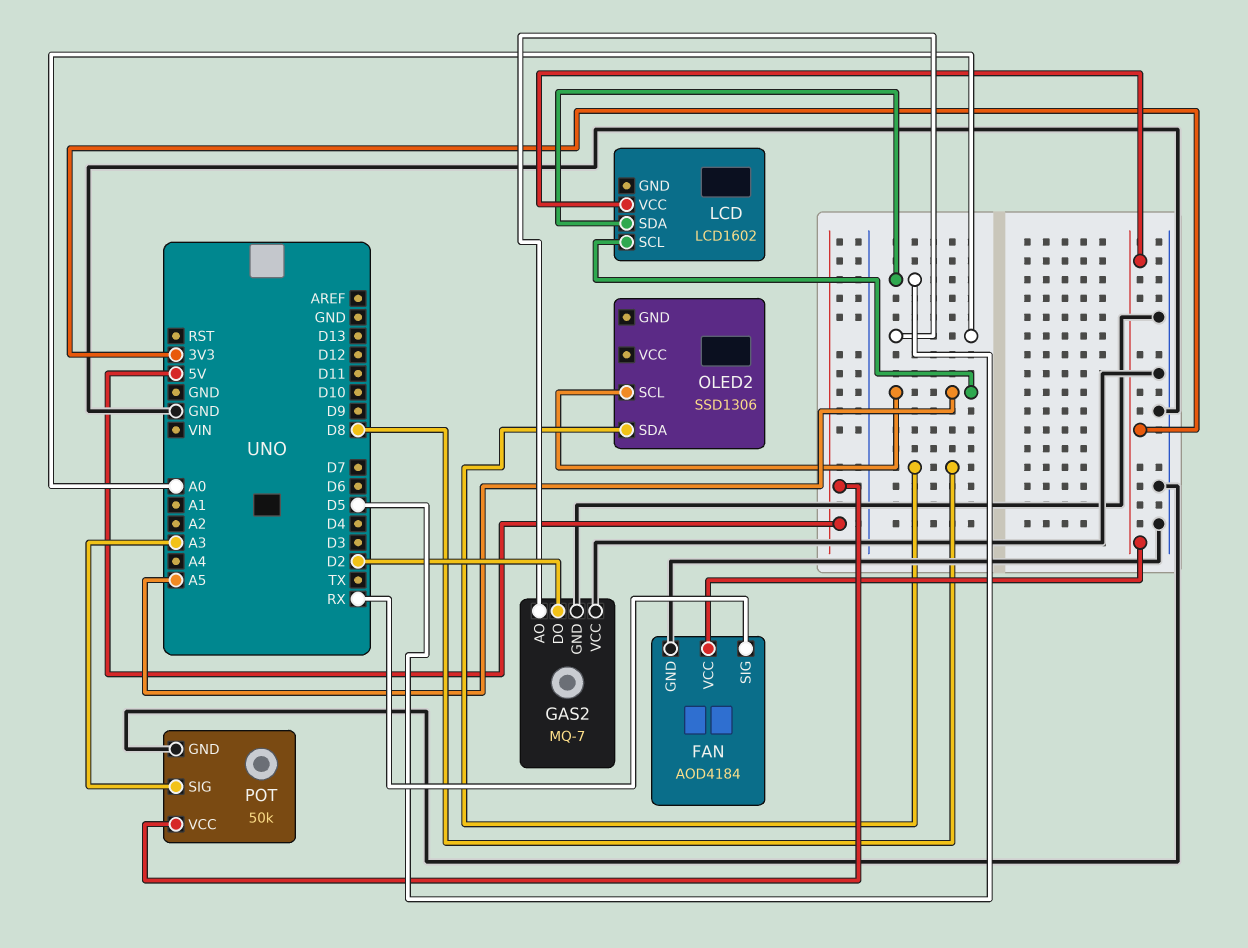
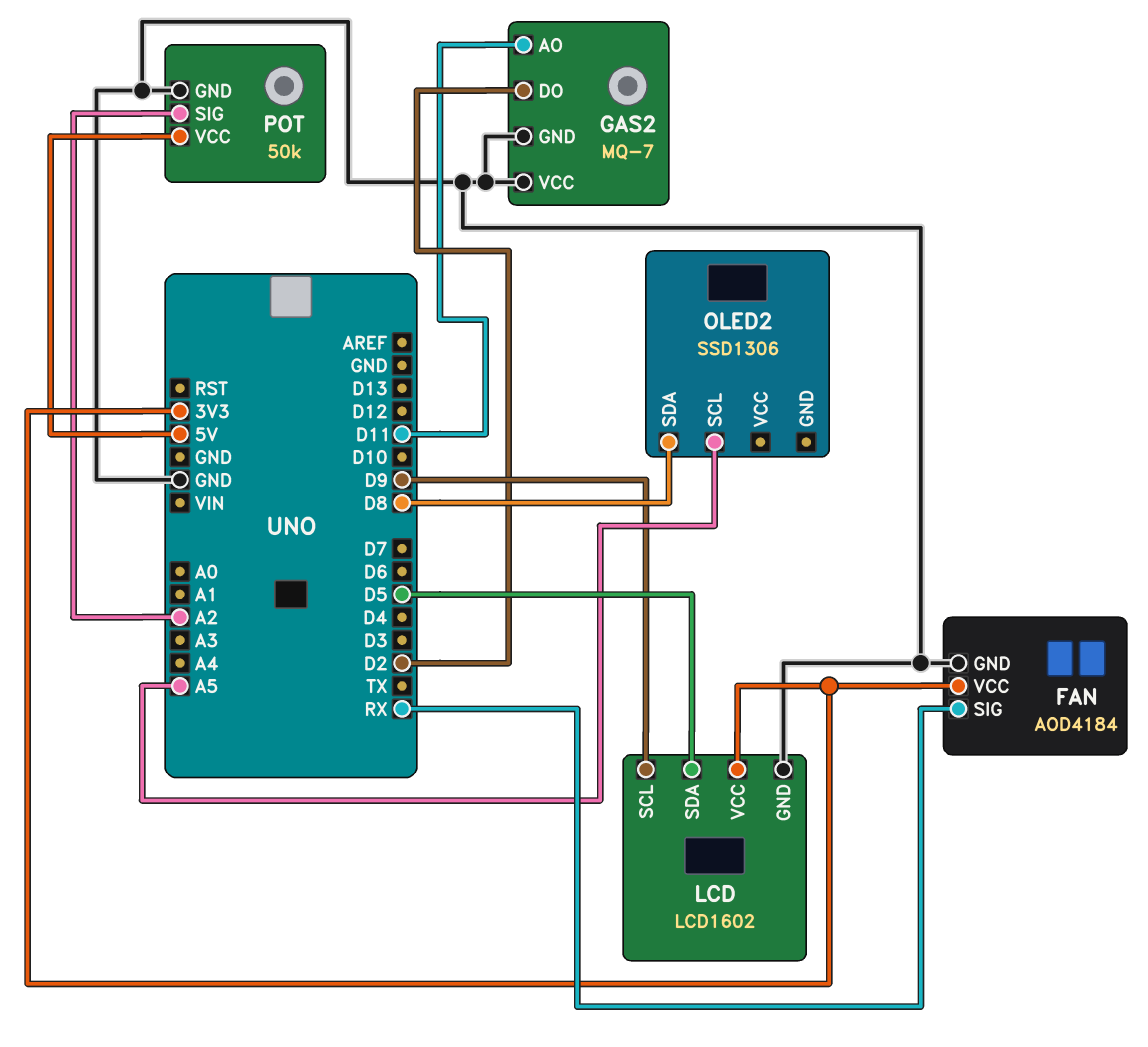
GAS2 pin AO: A0 -> D11
LCD pin GND: none -> GND
LCD pin SCL: A5 -> D9
POT pin SIG: A3 -> A2

